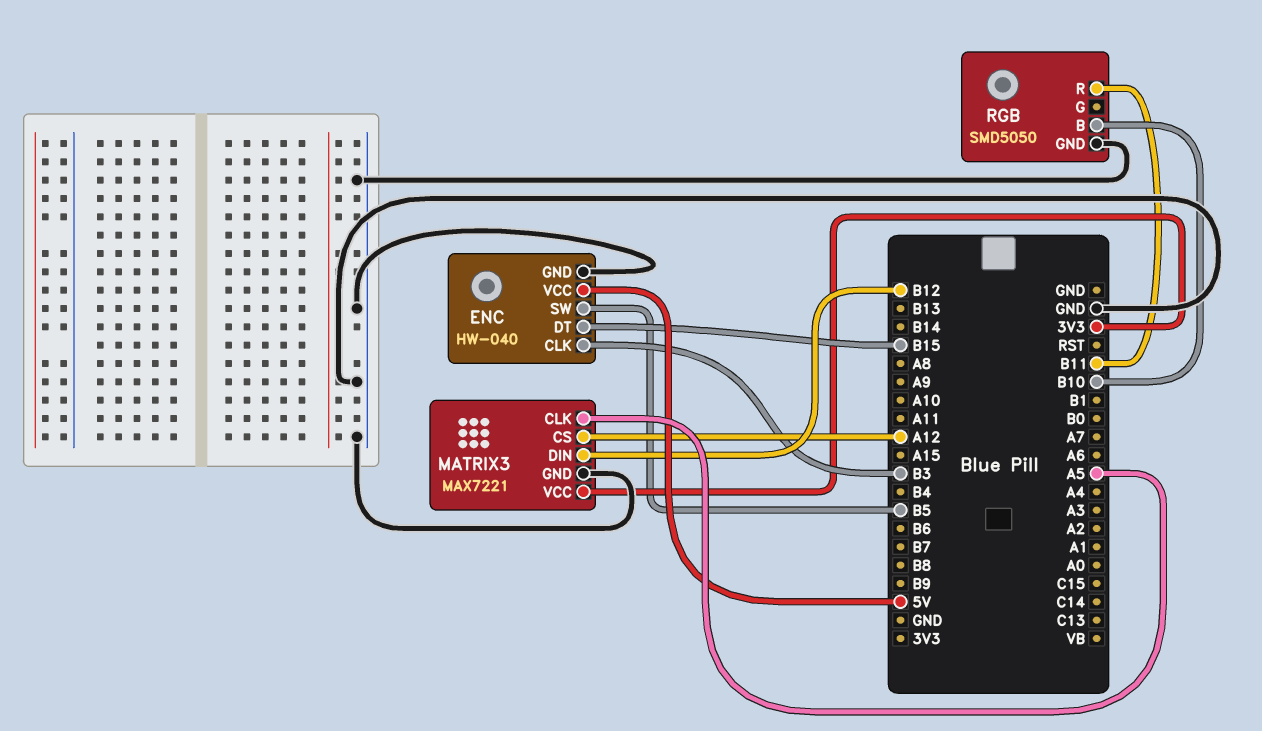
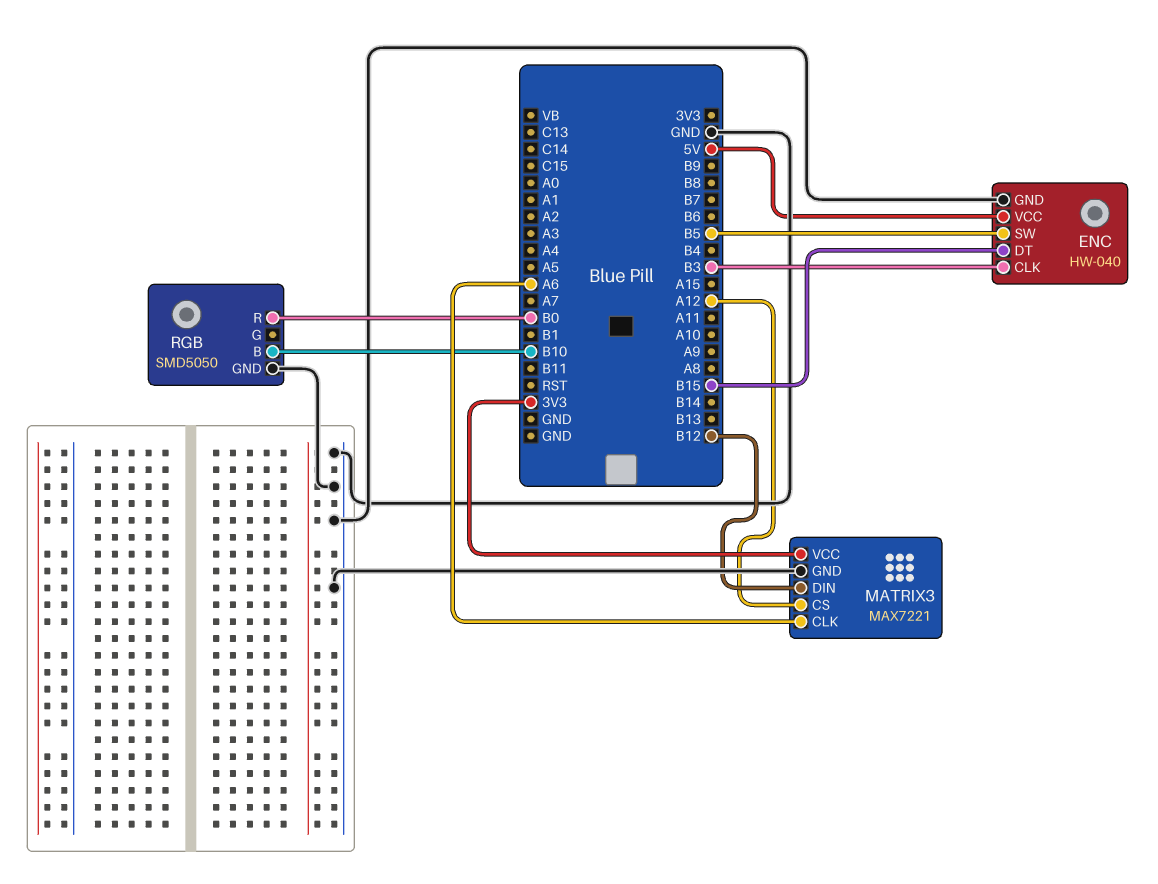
MATRIX3 pin CLK: A5 -> A6
RGB pin R: B11 -> B0

